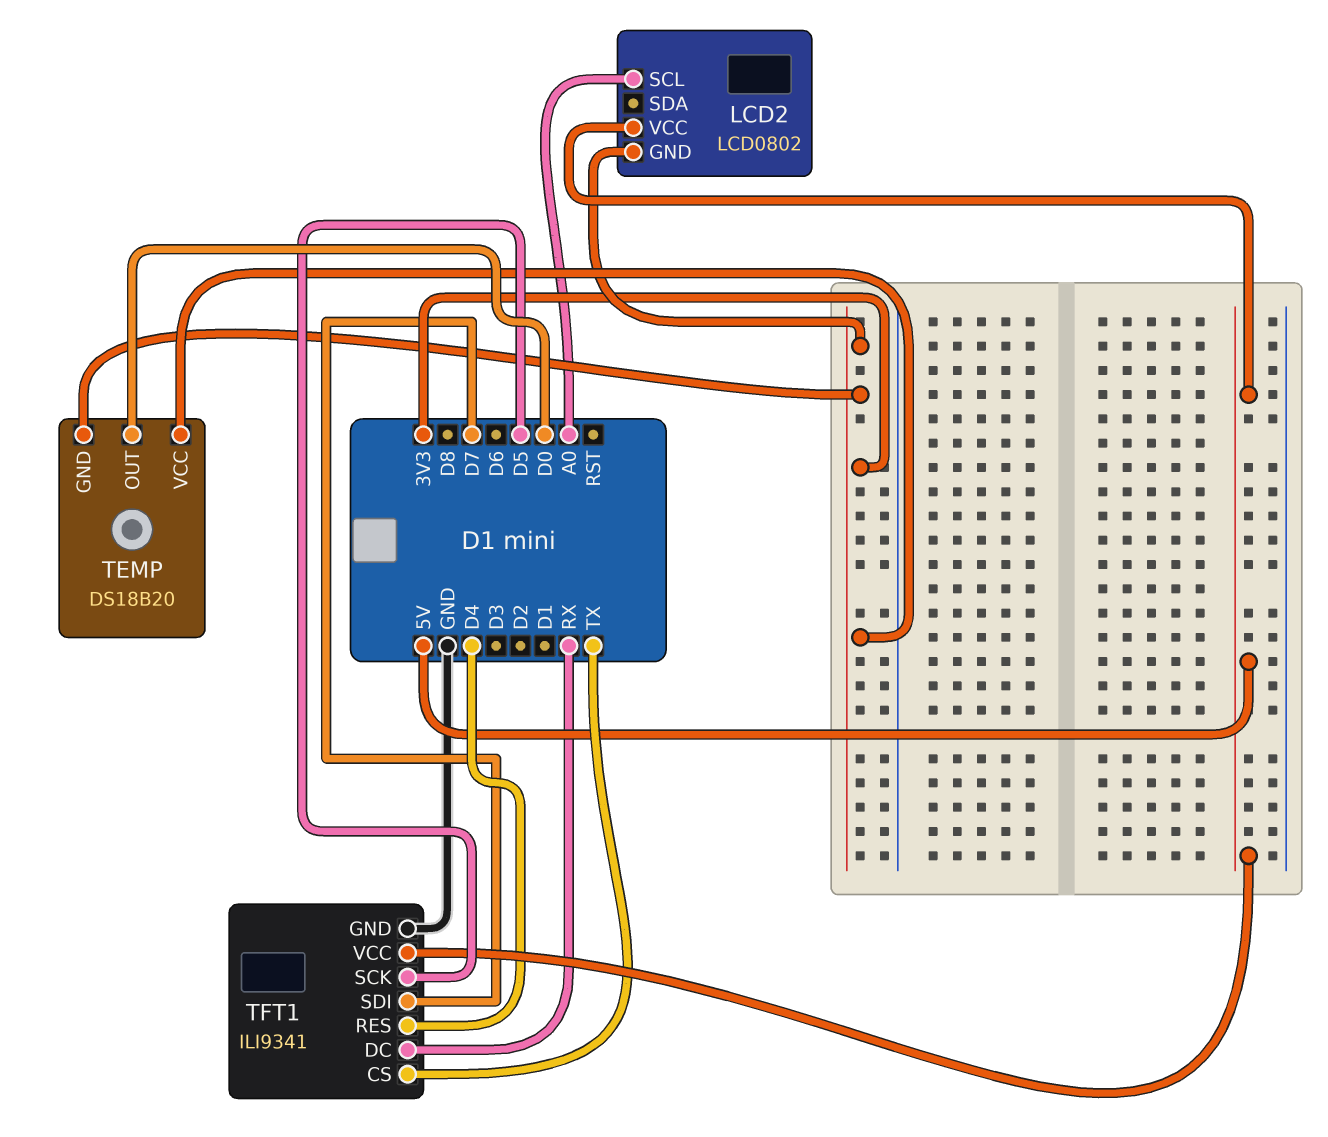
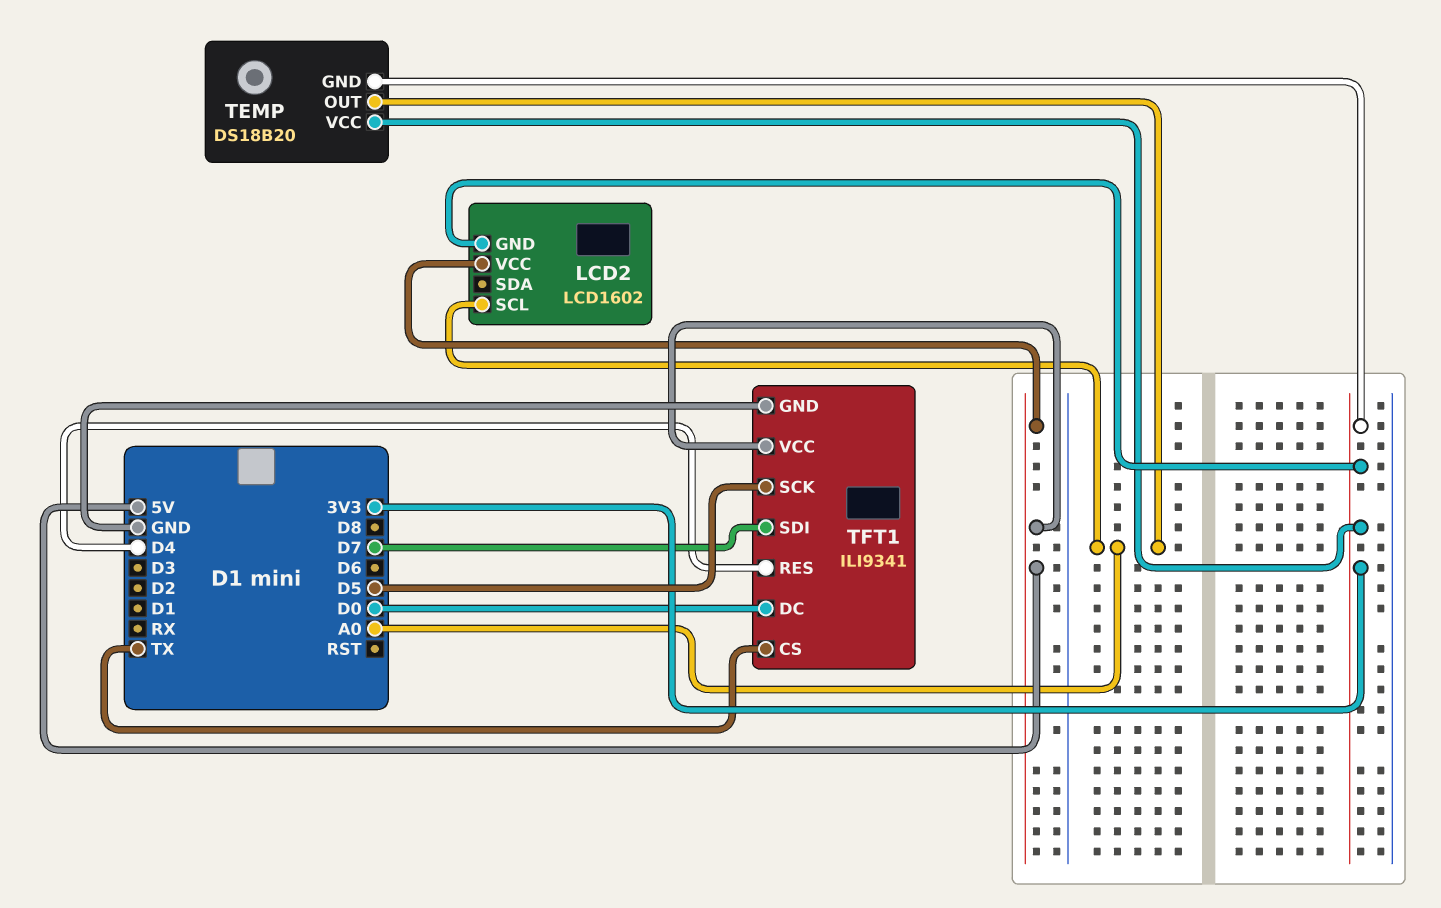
LCD2: LCD0802 -> LCD1602
TEMP pin OUT: D0 -> A0
TFT1 pin DC: RX -> D0

